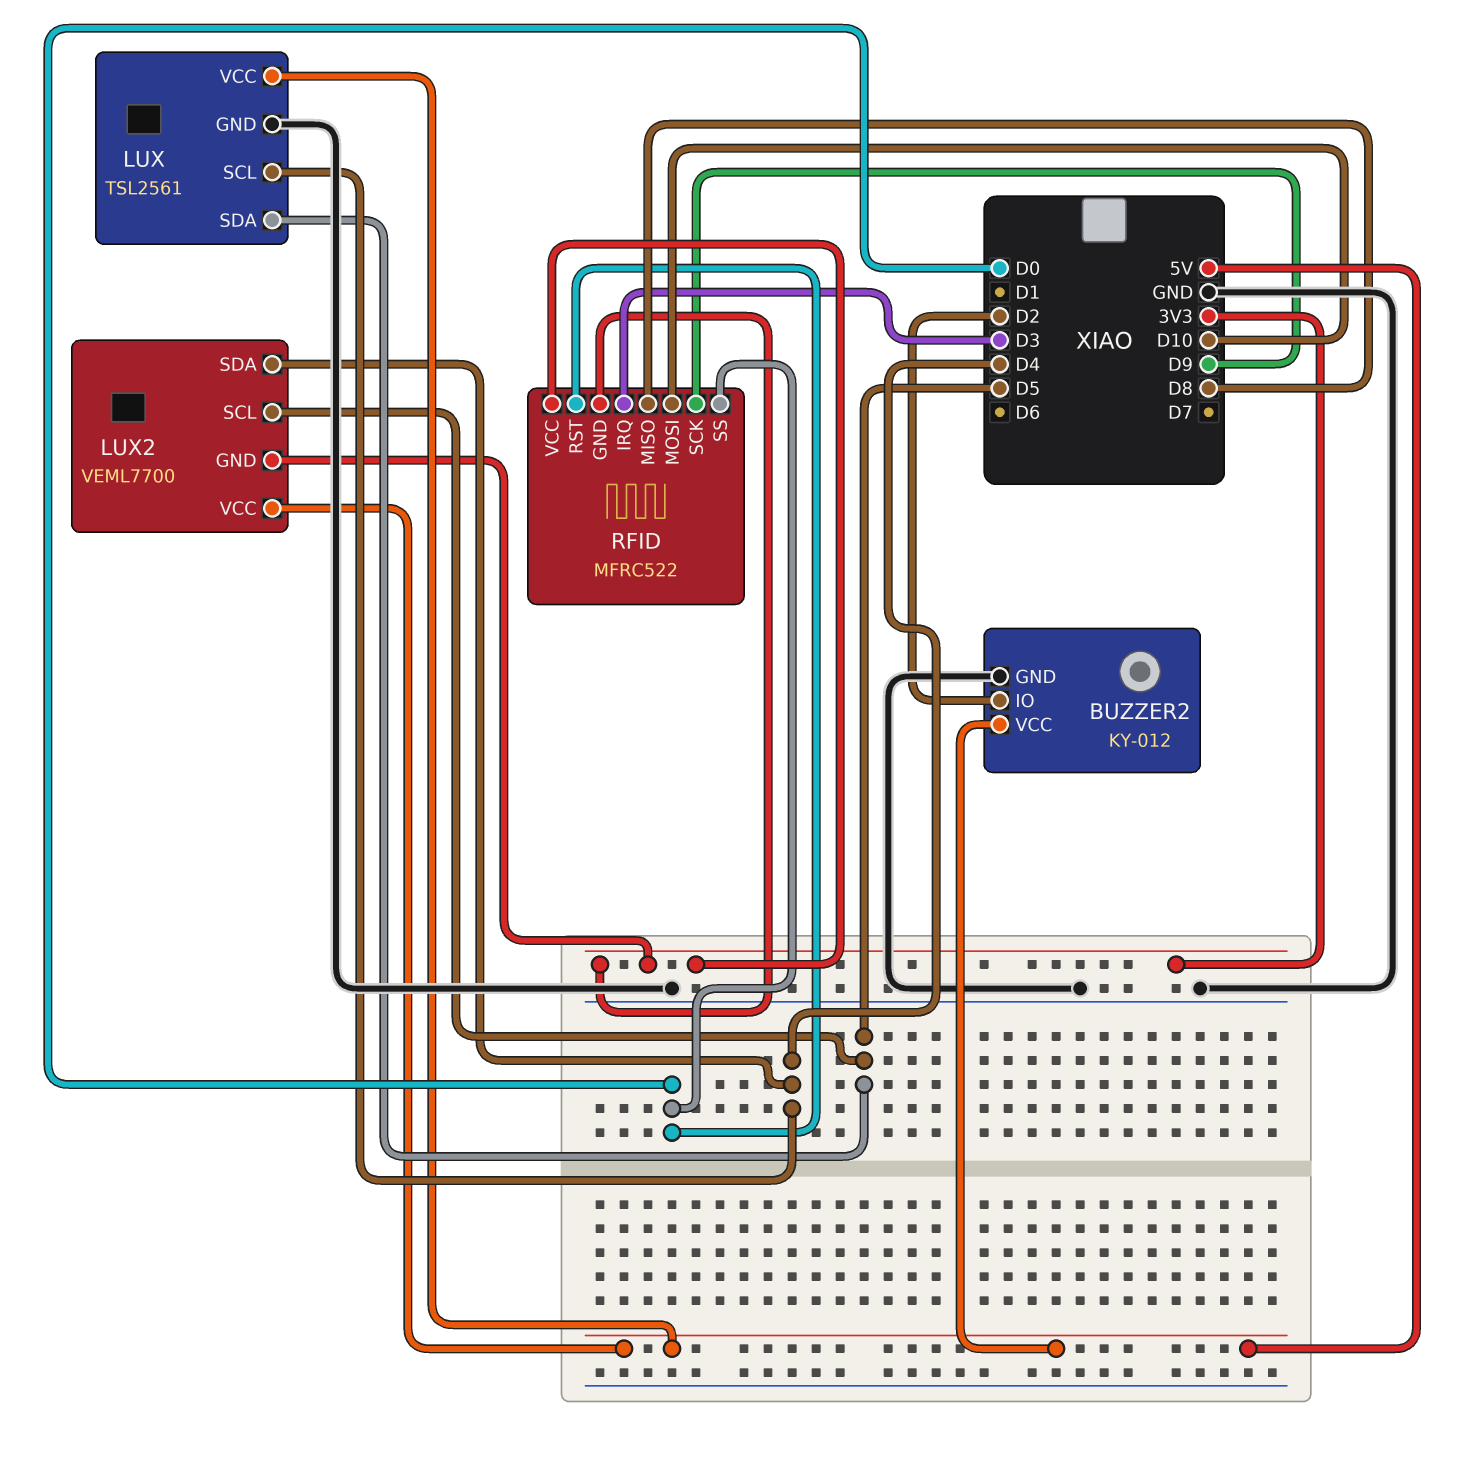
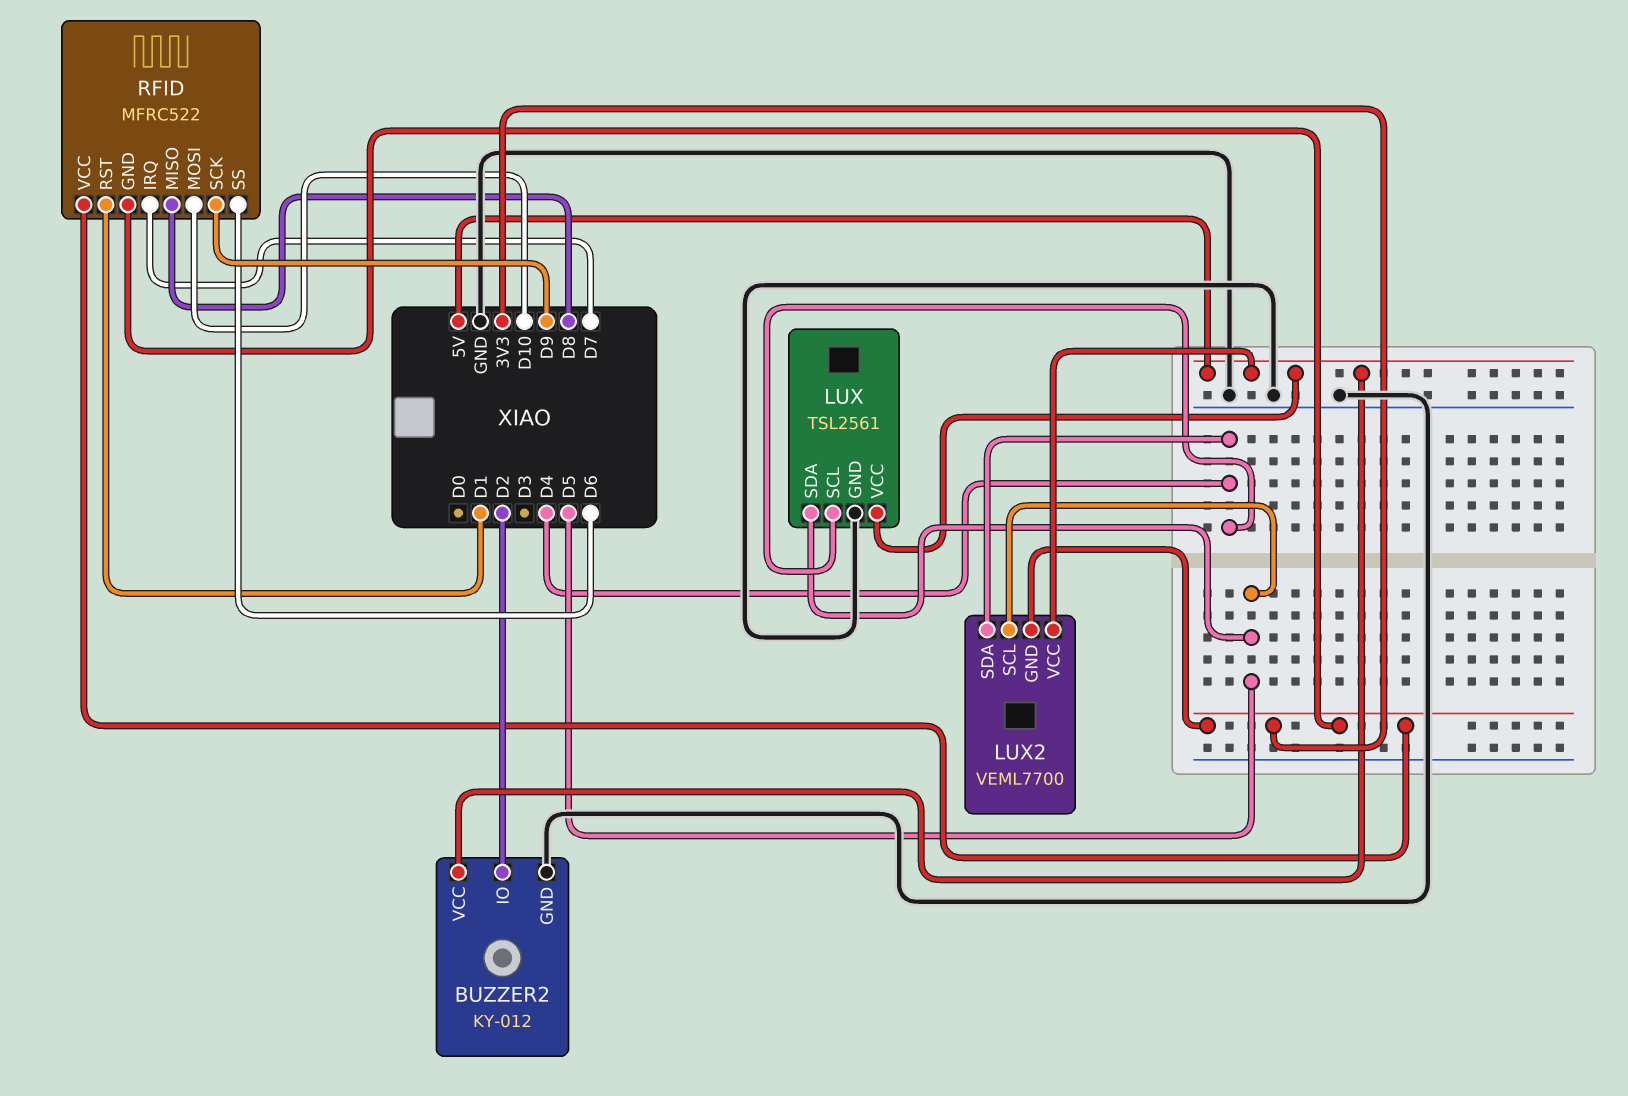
RFID pin IRQ: D3 -> D7
RFID pin RST: D0 -> D1
RFID pin SS: D0 -> D6

